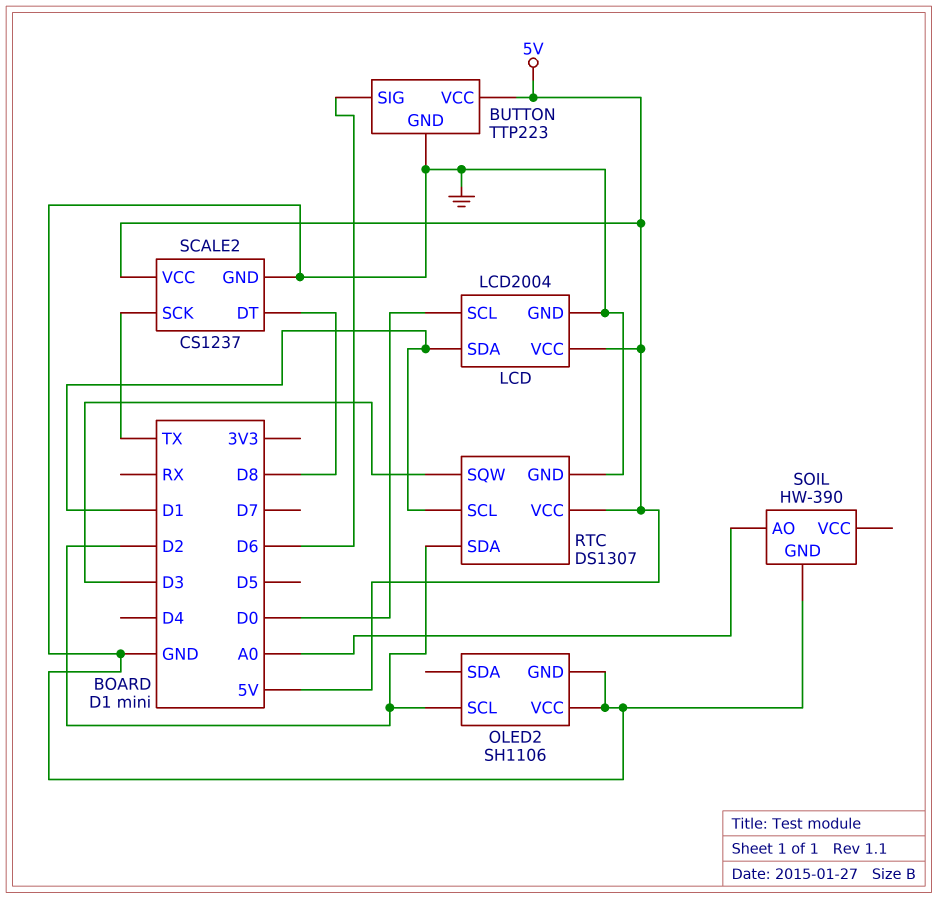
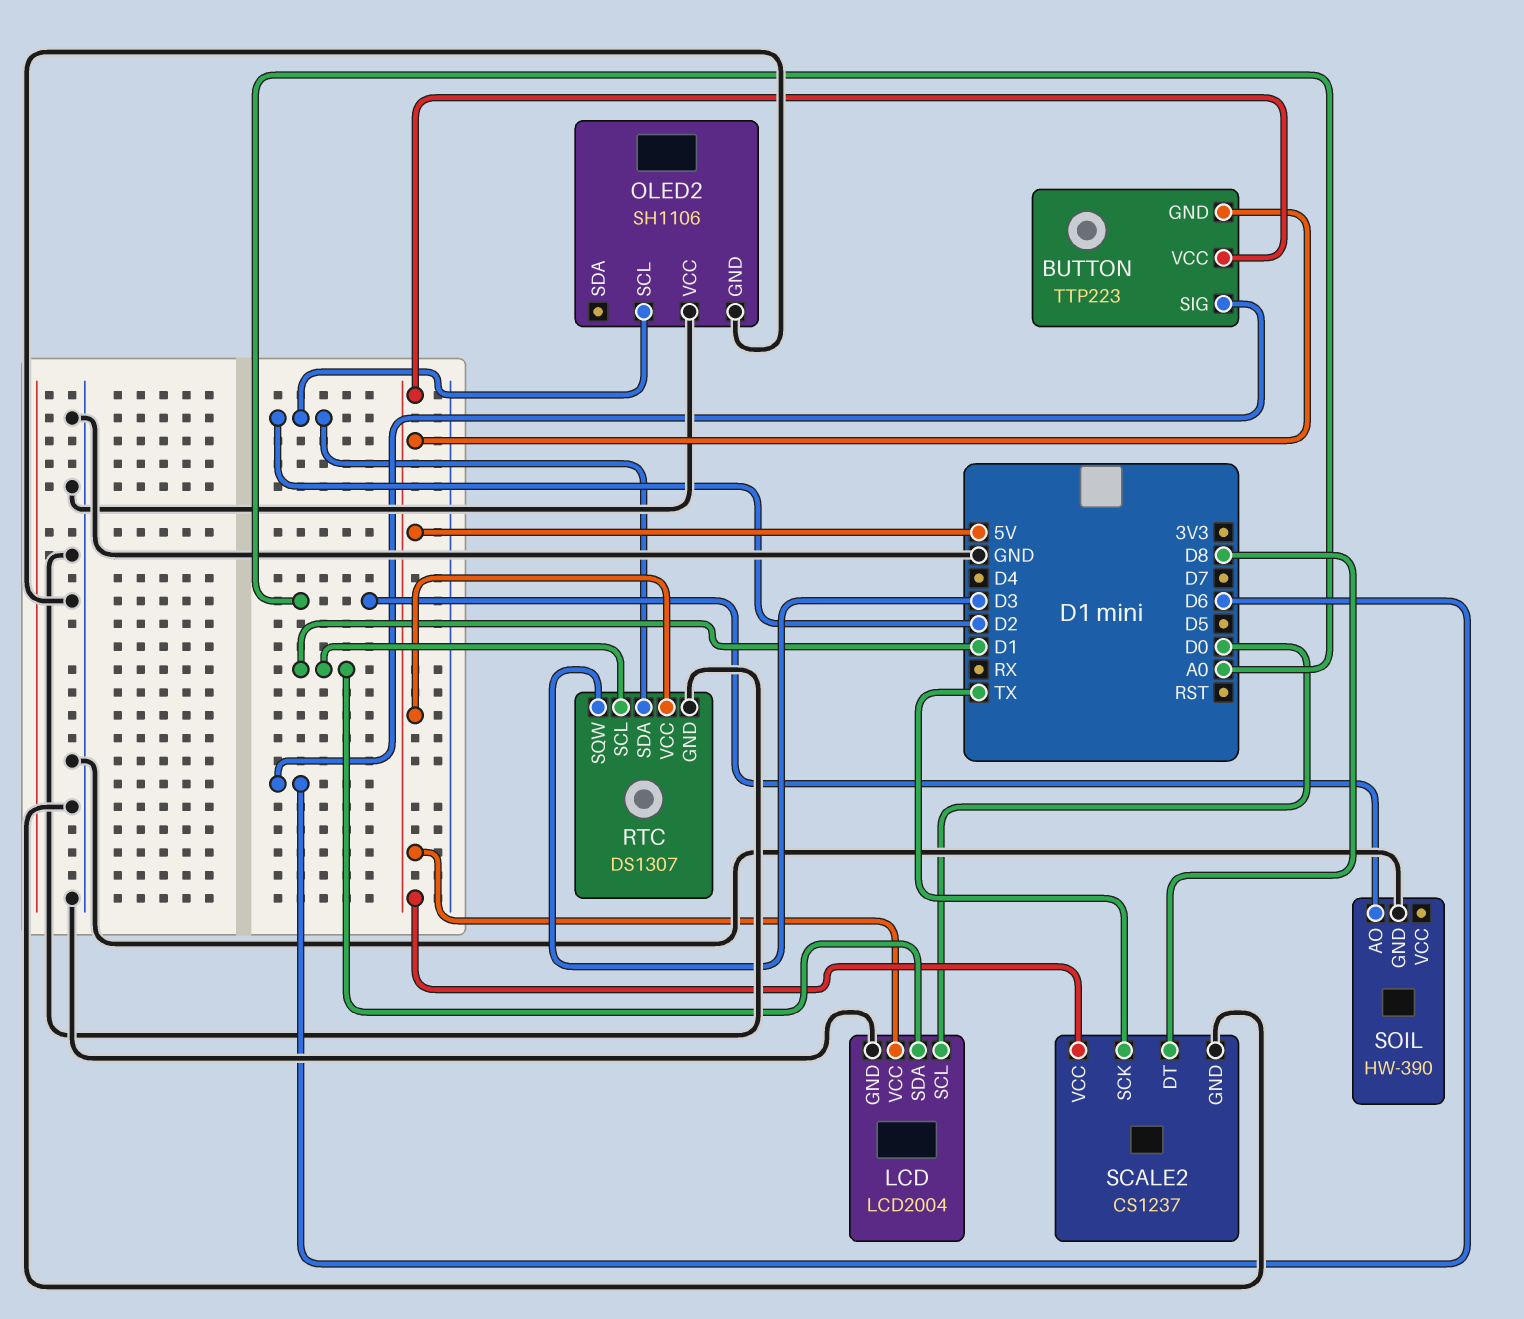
BUTTON pin GND: GND -> 5V

